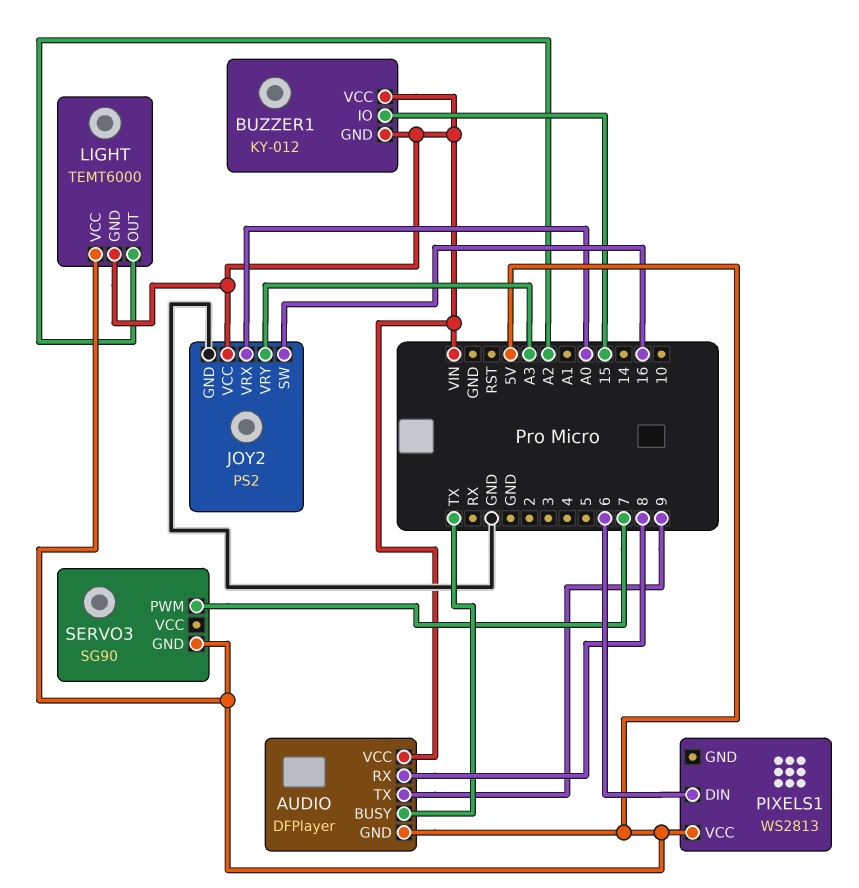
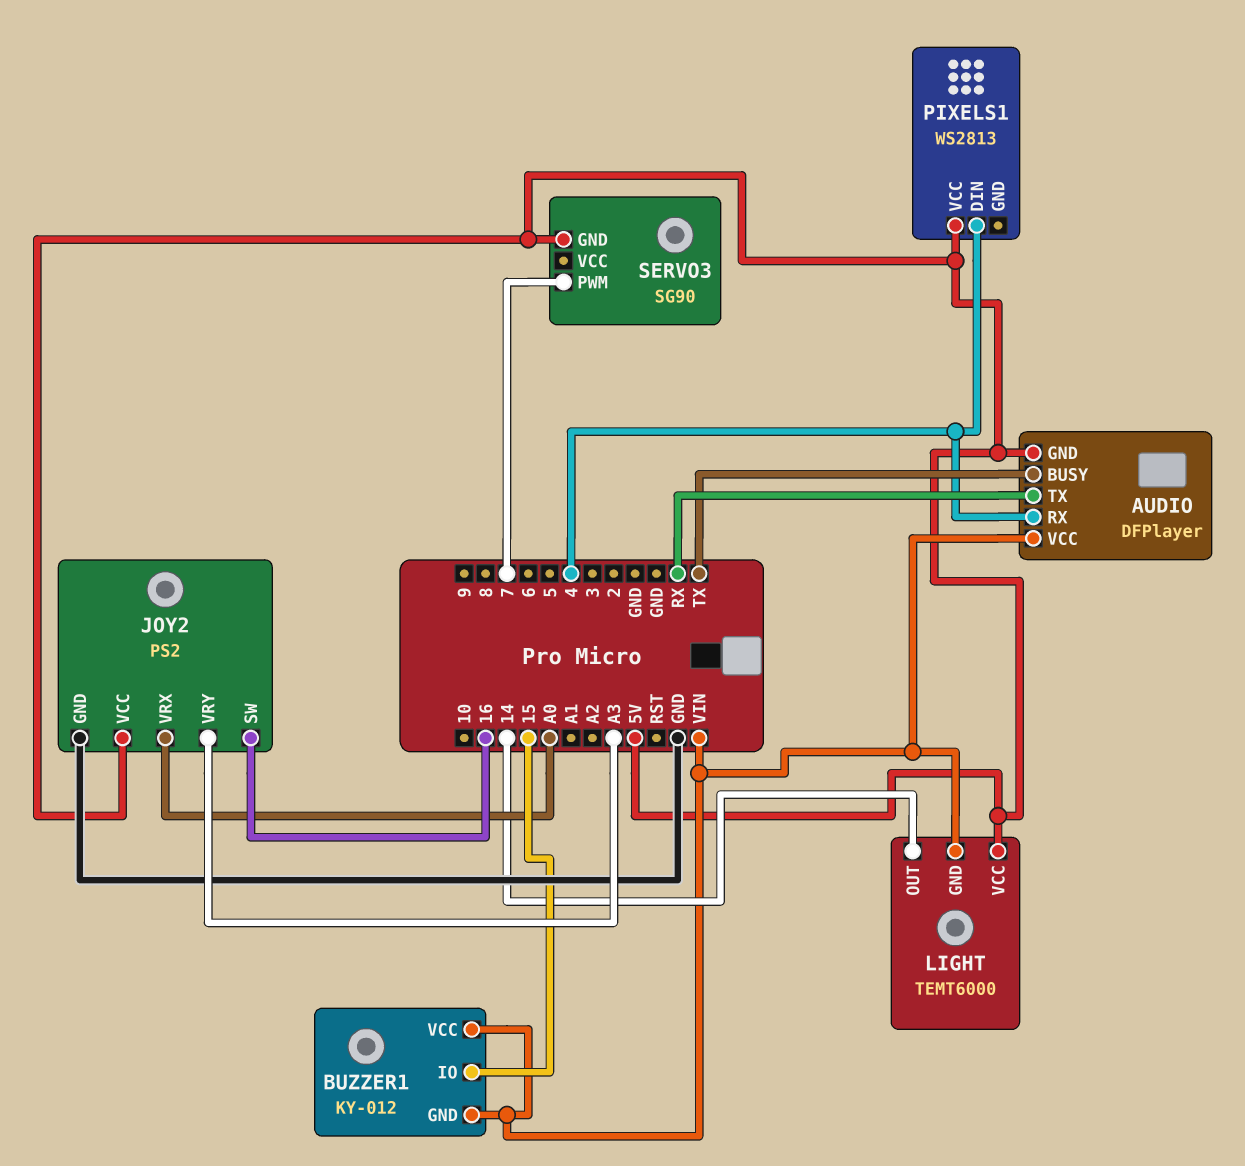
AUDIO pin RX: 8 -> 4
AUDIO pin TX: 9 -> RX
JOY2 pin VCC: VIN -> 5V
LIGHT pin OUT: A2 -> 14
PIXELS1 pin DIN: 6 -> 4

